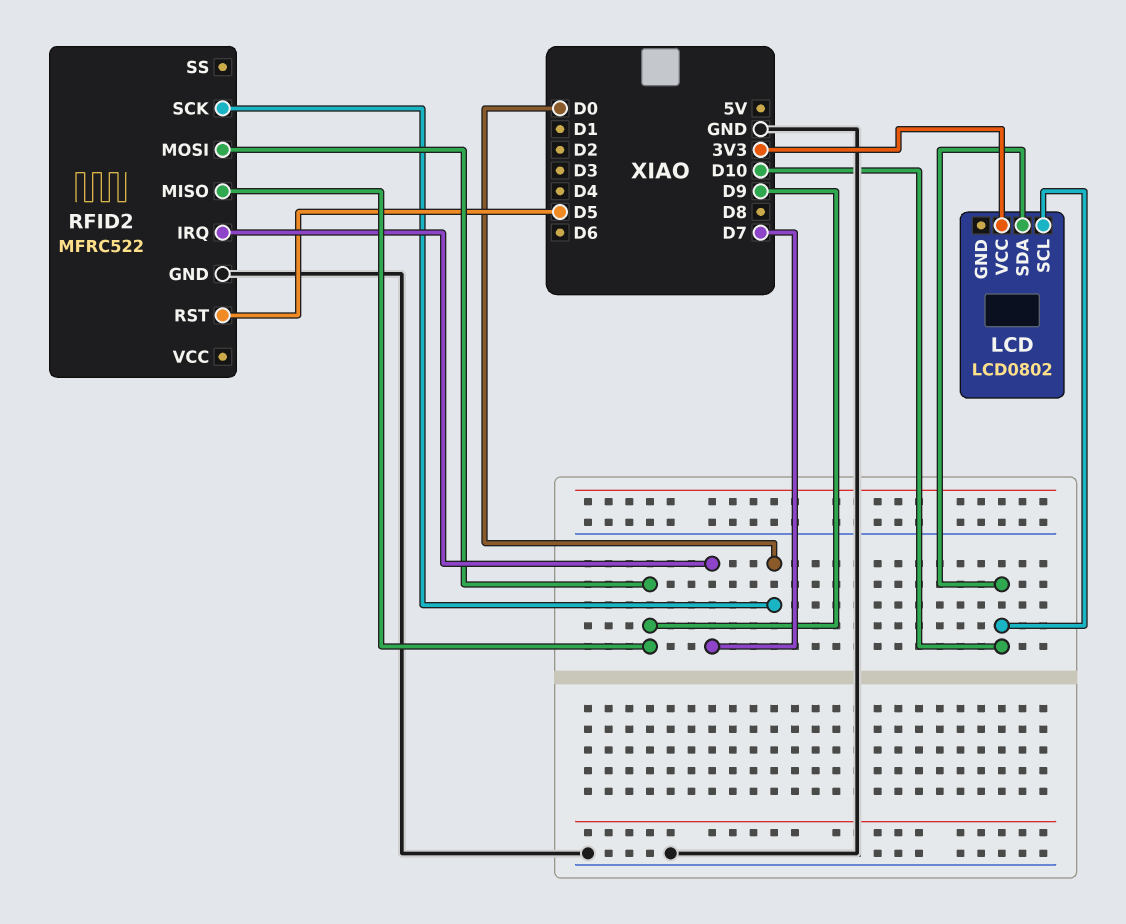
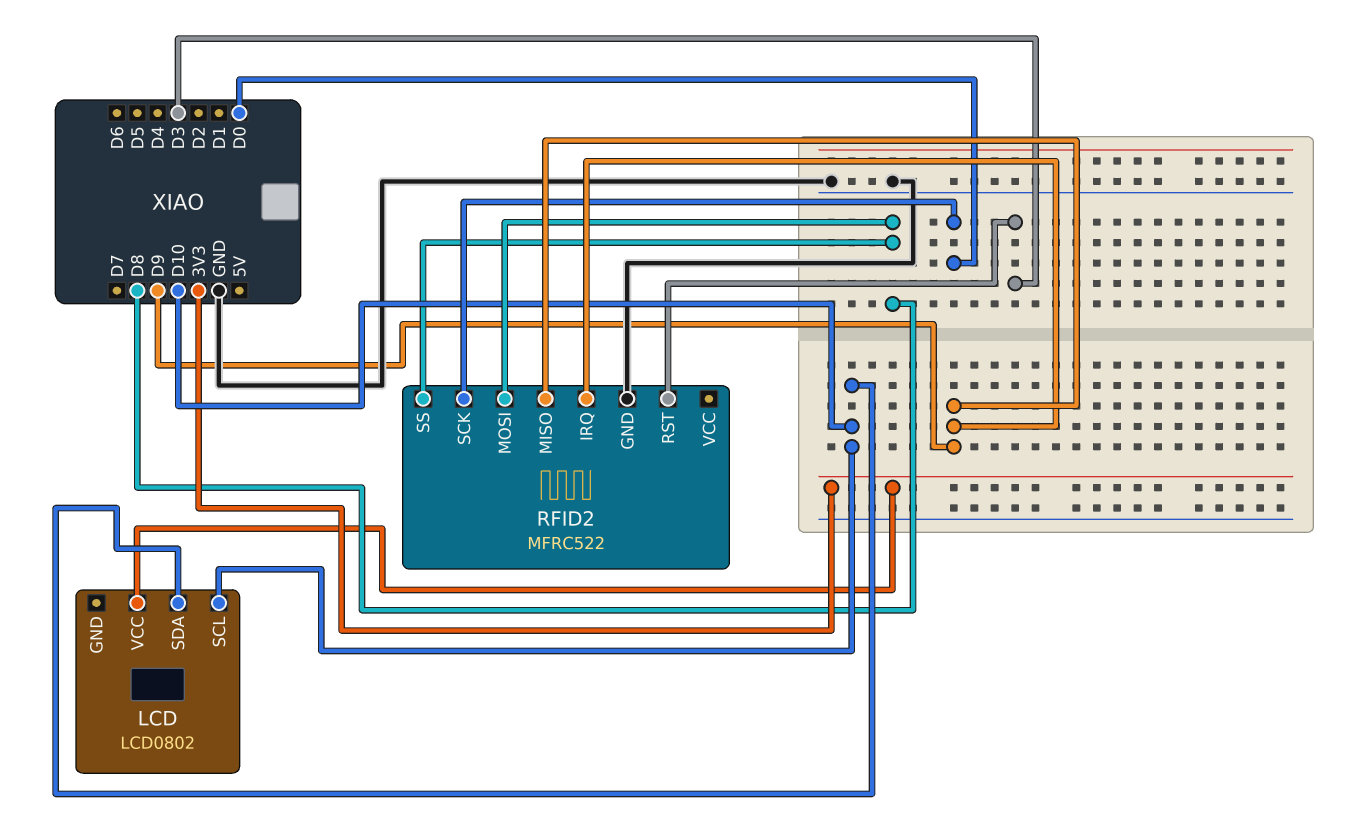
RFID2 pin IRQ: D7 -> D9
RFID2 pin MOSI: D9 -> D8
RFID2 pin RST: D5 -> D3
RFID2 pin SS: none -> D8

